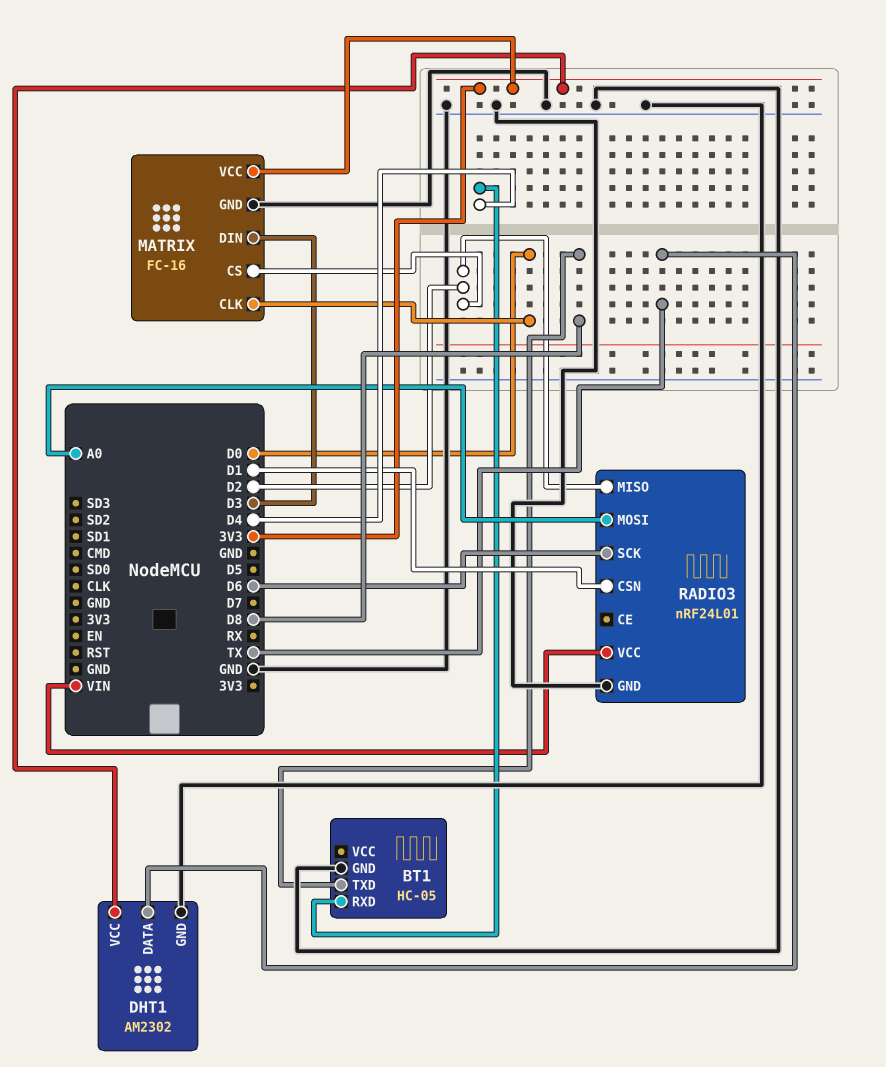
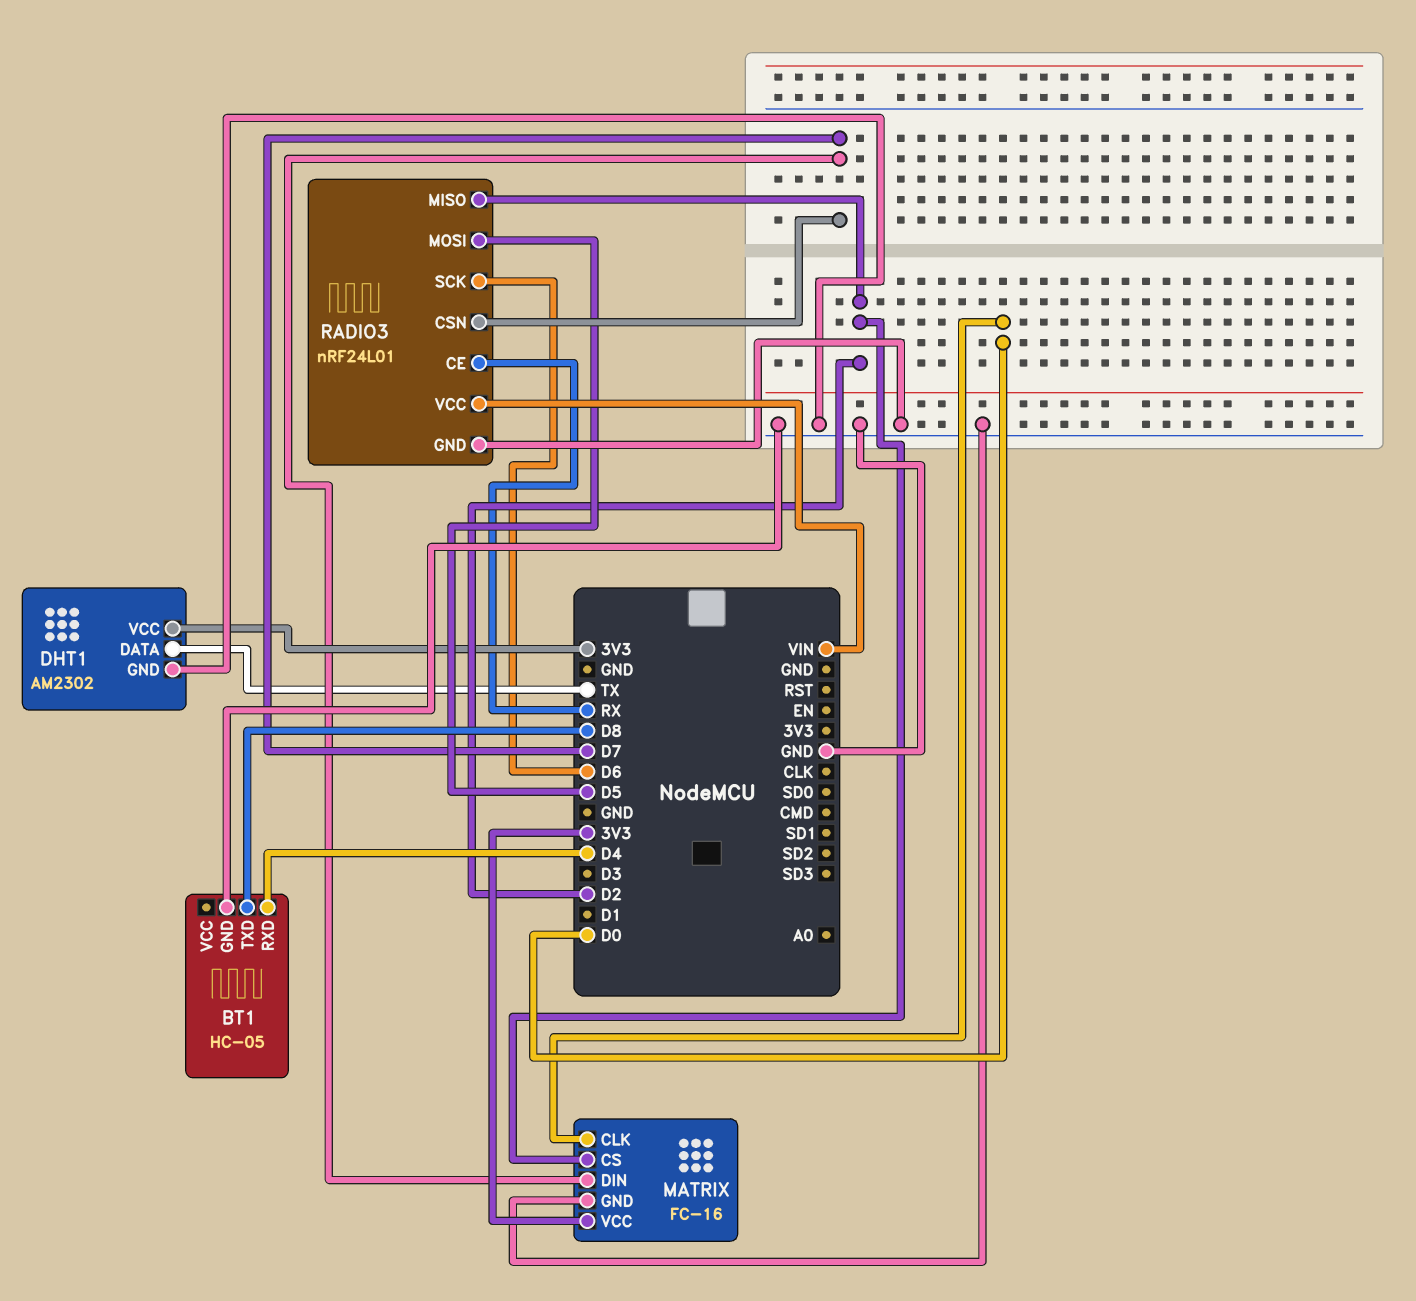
MATRIX pin DIN: D3 -> D7
RADIO3 pin CE: none -> RX
RADIO3 pin CSN: D1 -> D7
RADIO3 pin MOSI: A0 -> D5

